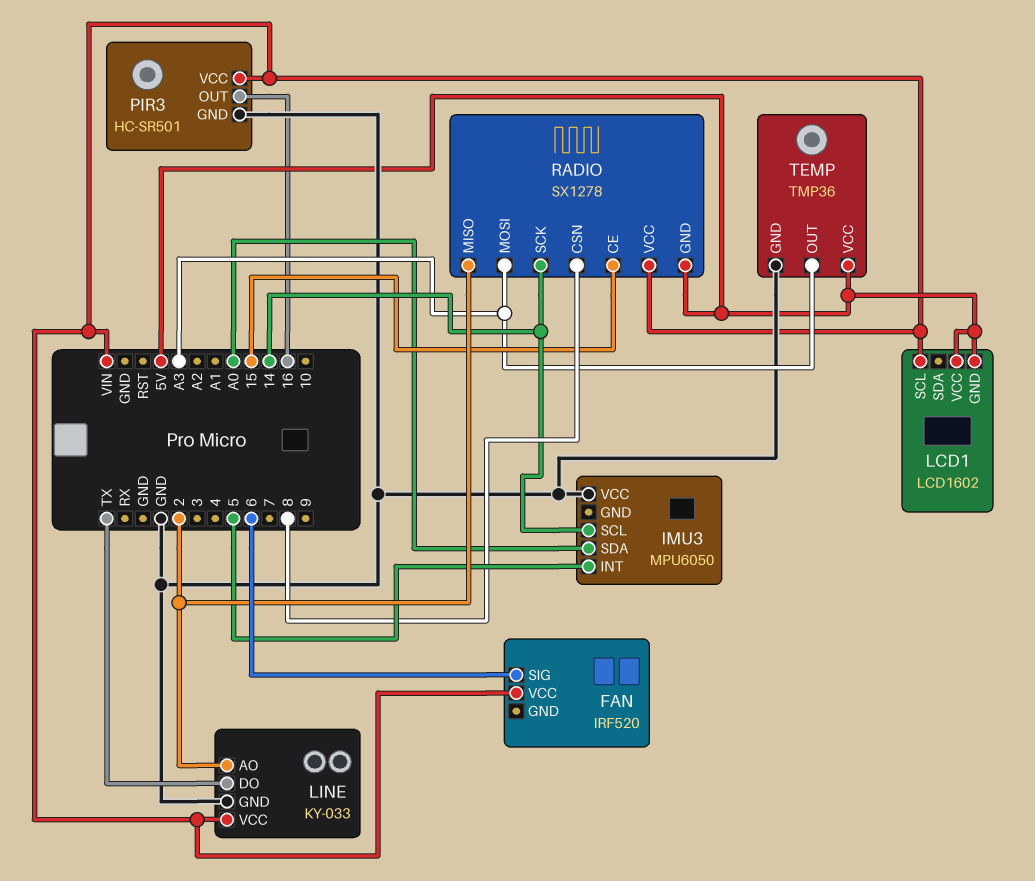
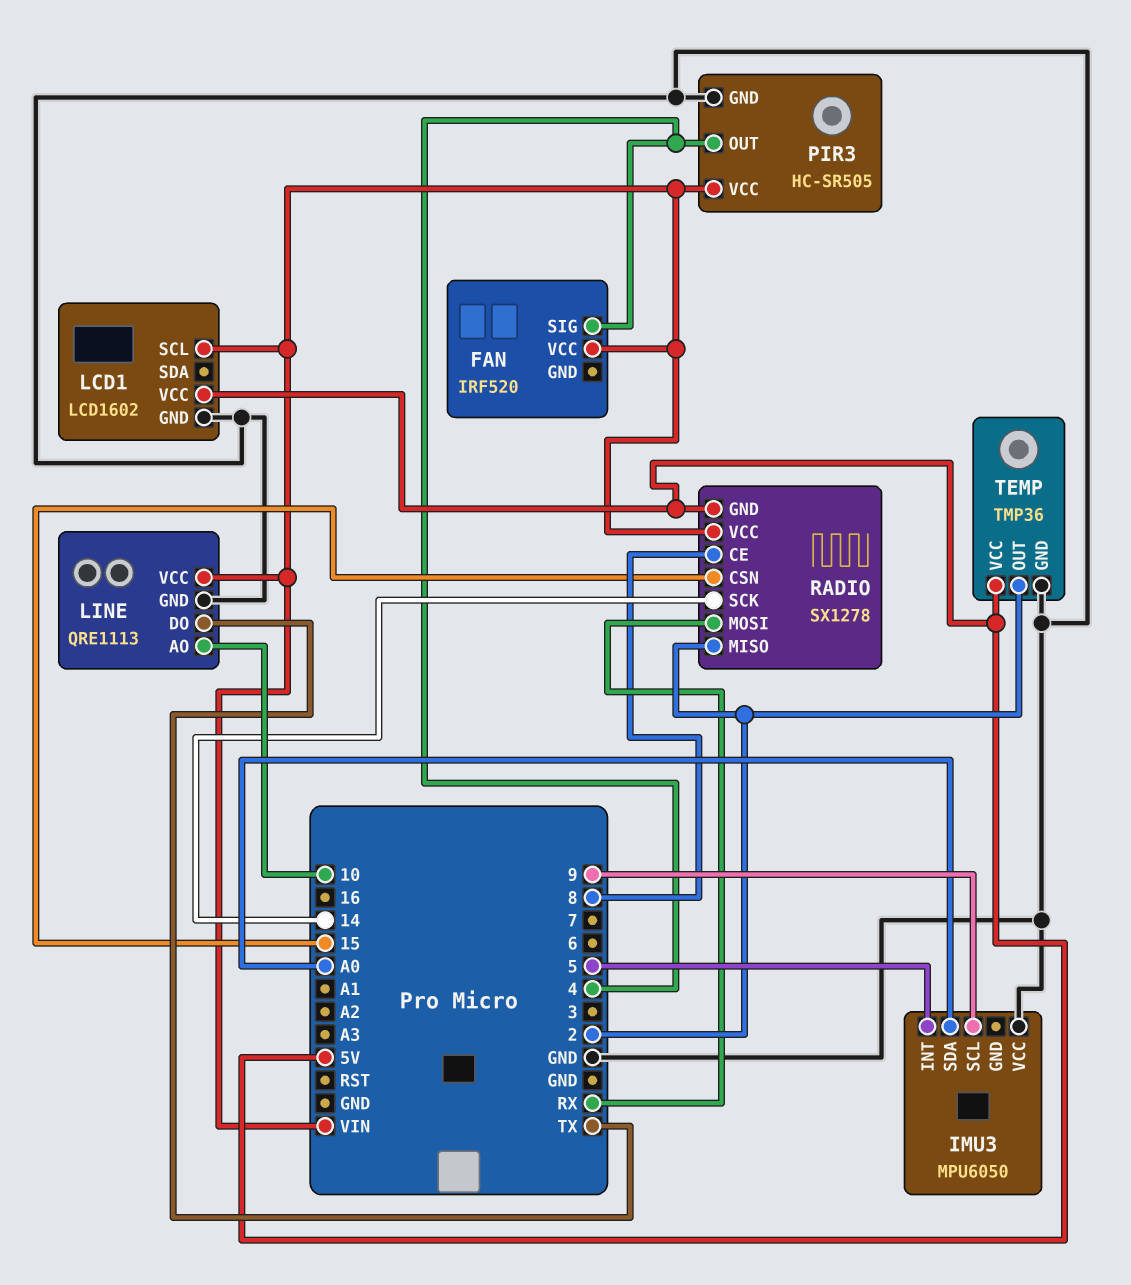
FAN pin SIG: 6 -> 4
IMU3 pin SCL: 14 -> 9
LCD1 pin GND: 5V -> GND
LINE: KY-033 -> QRE1113
LINE pin AO: 2 -> 10
PIR3: HC-SR501 -> HC-SR505
PIR3 pin OUT: 16 -> 4
RADIO pin CE: 15 -> 8
RADIO pin CSN: 8 -> 15
RADIO pin MOSI: A3 -> RX
TEMP pin OUT: A3 -> 2

